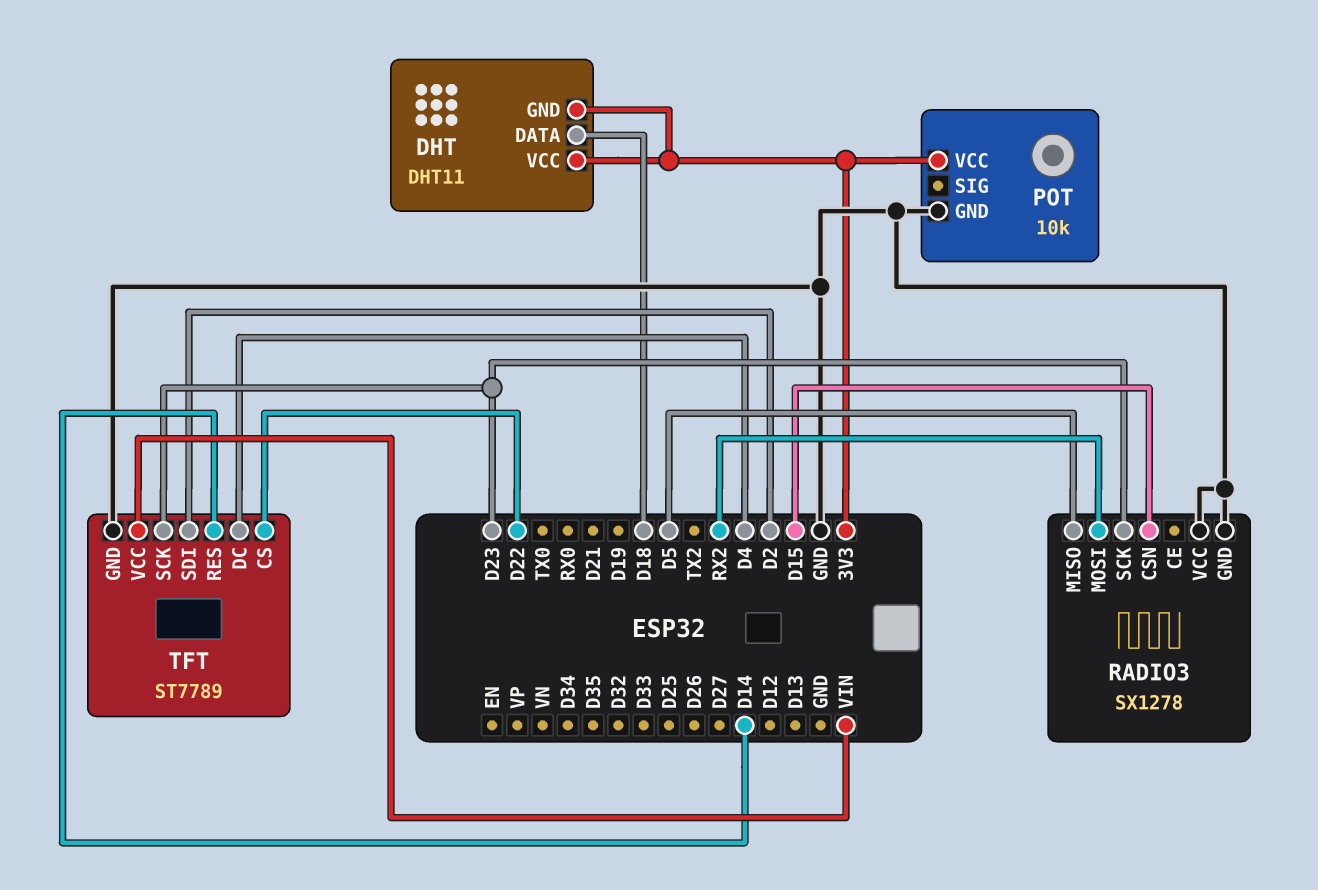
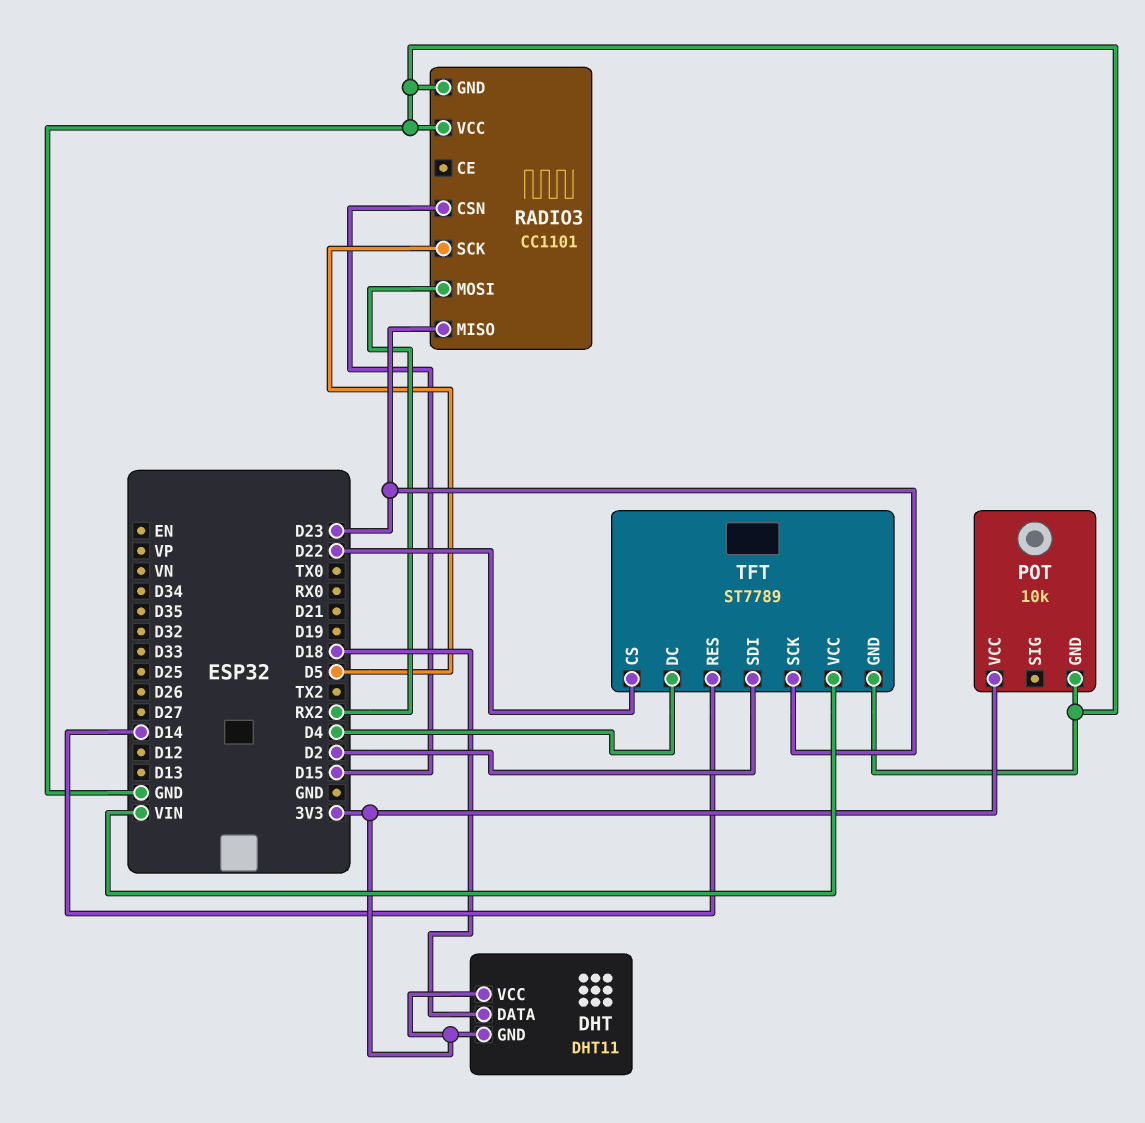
RADIO3: SX1278 -> CC1101
RADIO3 pin MISO: D5 -> D23
RADIO3 pin SCK: D23 -> D5

